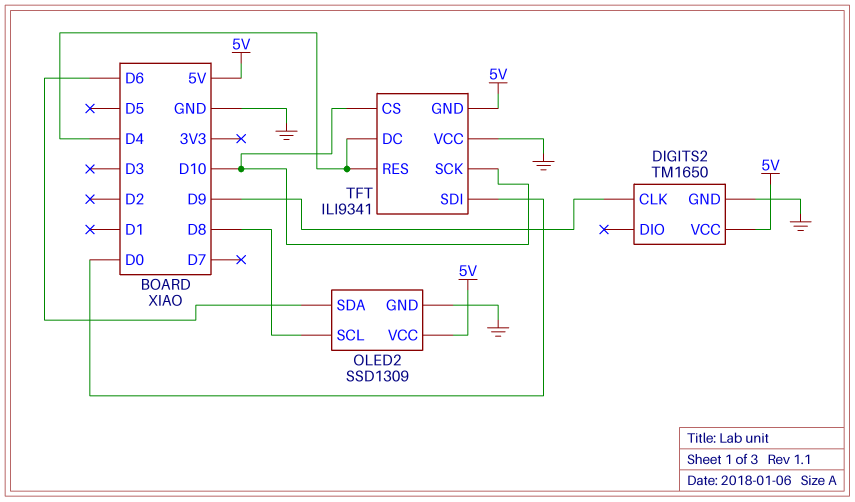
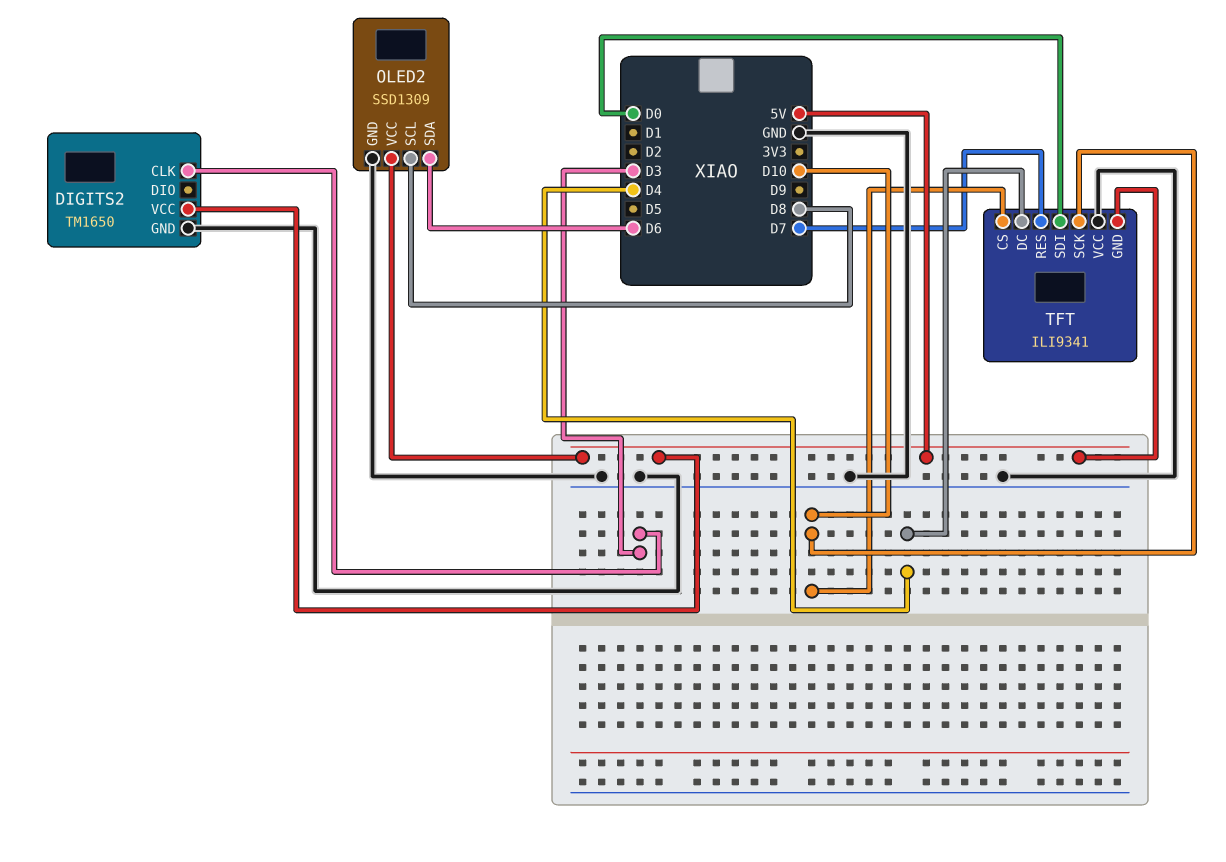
DIGITS2 pin CLK: D9 -> D3
TFT pin RES: D4 -> D7

